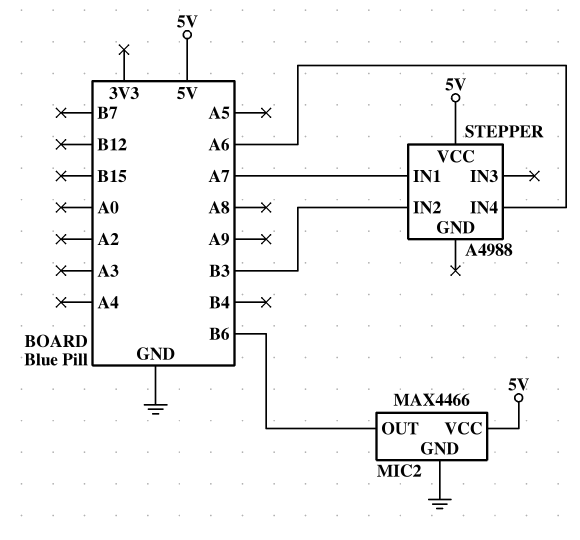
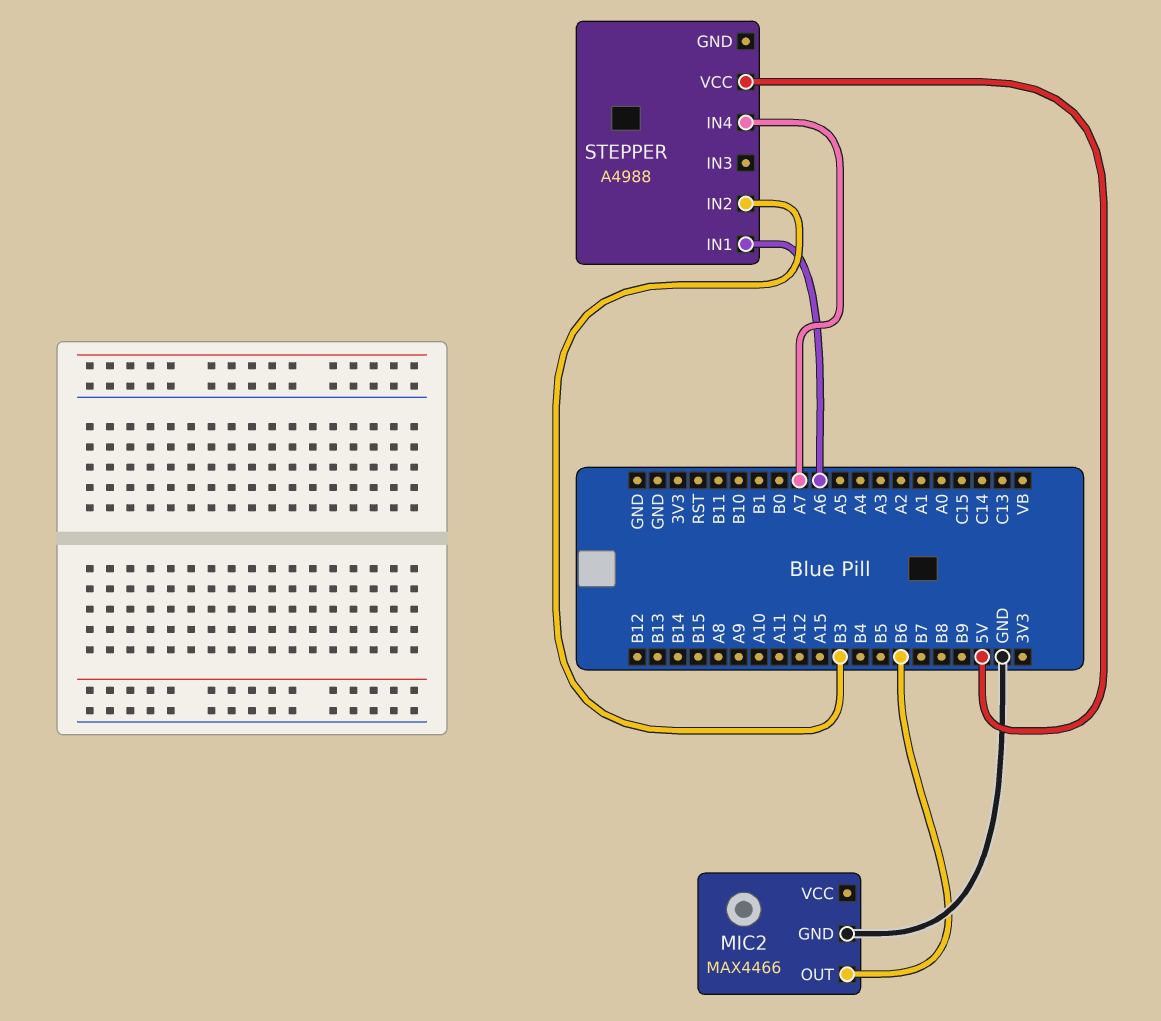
MIC2 pin VCC: 5V -> none
STEPPER pin IN1: A7 -> A6
STEPPER pin IN4: A6 -> A7

